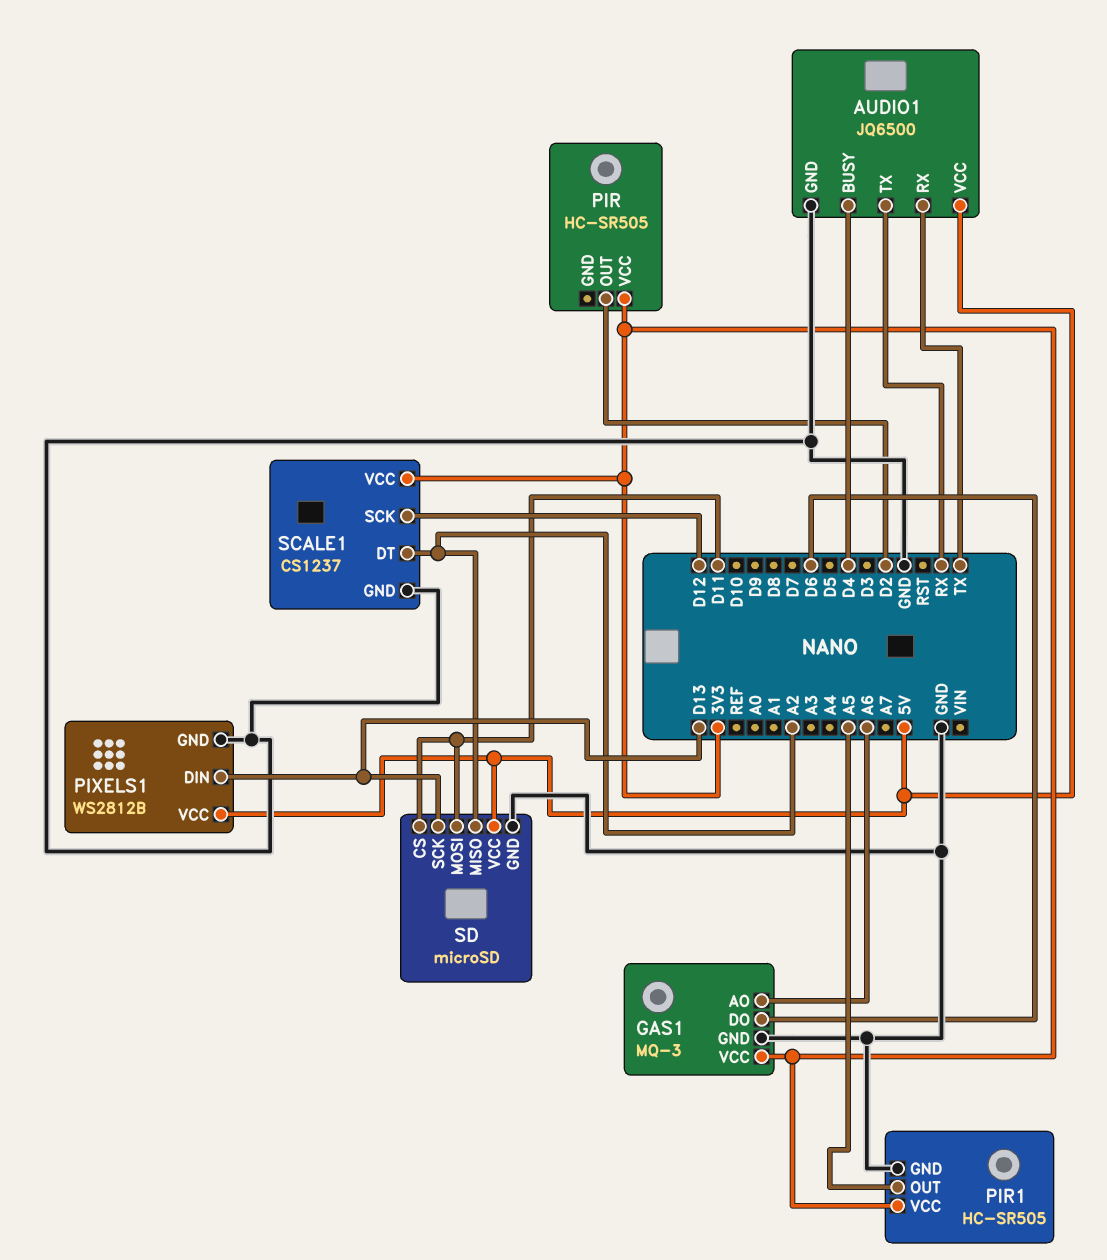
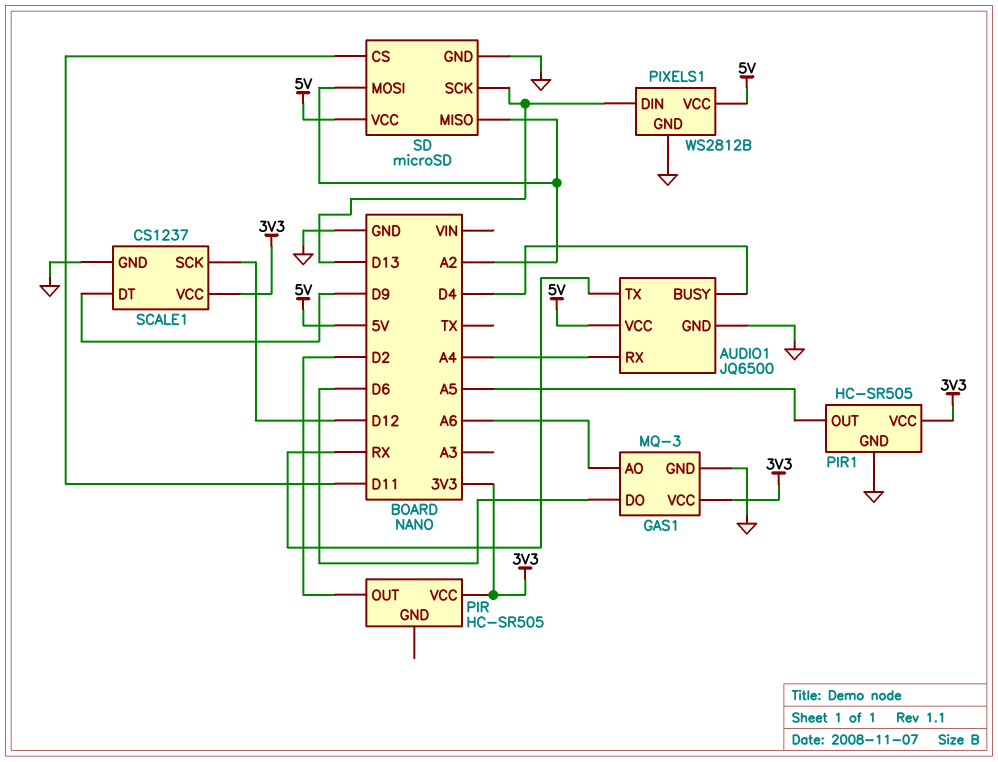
AUDIO1 pin RX: TX -> A4
SCALE1 pin DT: A2 -> D9
SD pin MOSI: D11 -> A2

